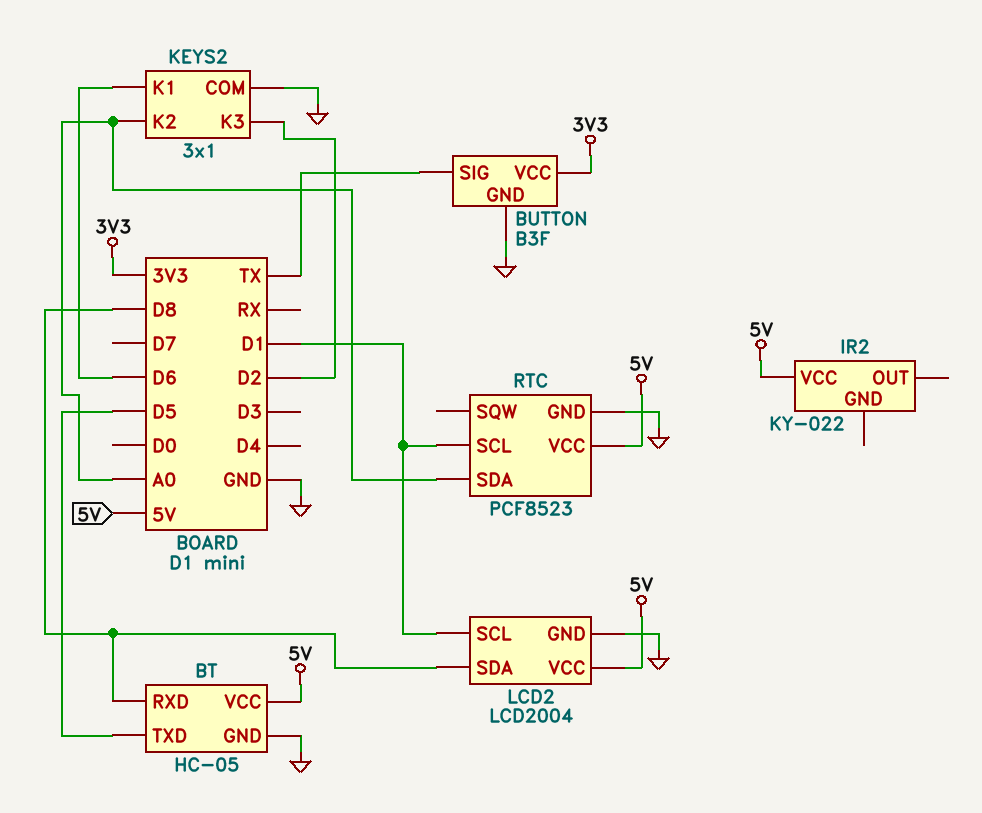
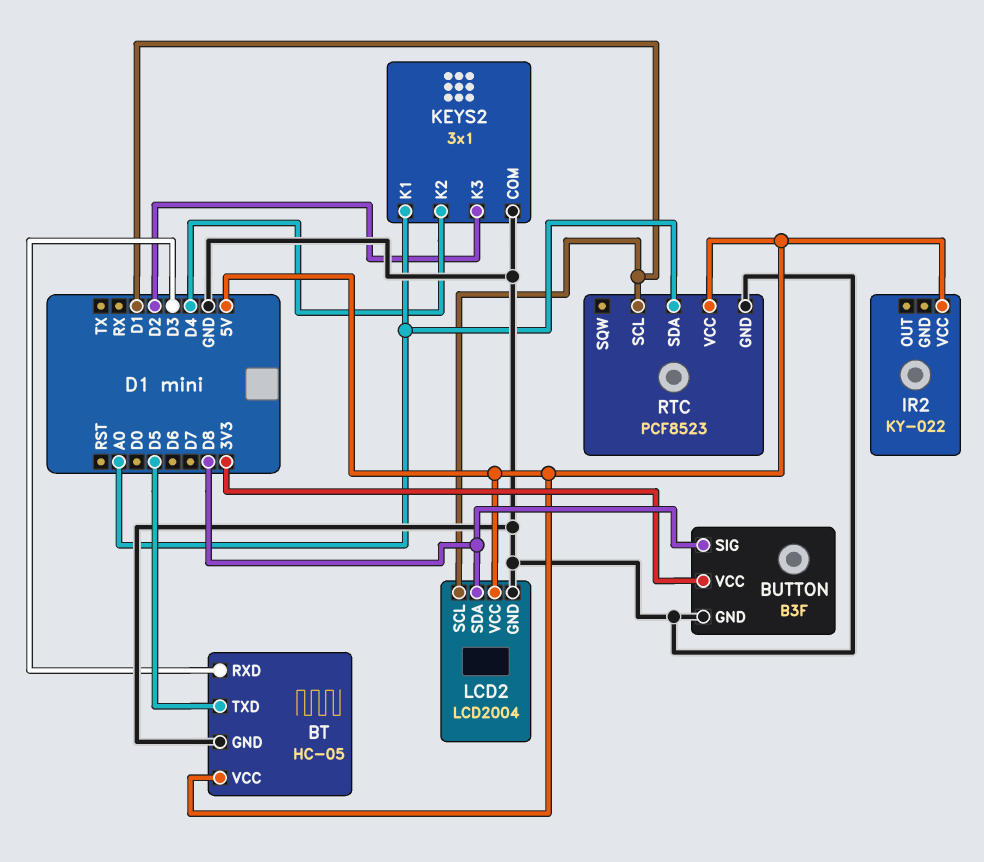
BT pin RXD: D8 -> D3
BUTTON pin SIG: TX -> D8
KEYS2 pin K1: D6 -> A0
KEYS2 pin K2: A0 -> D4

